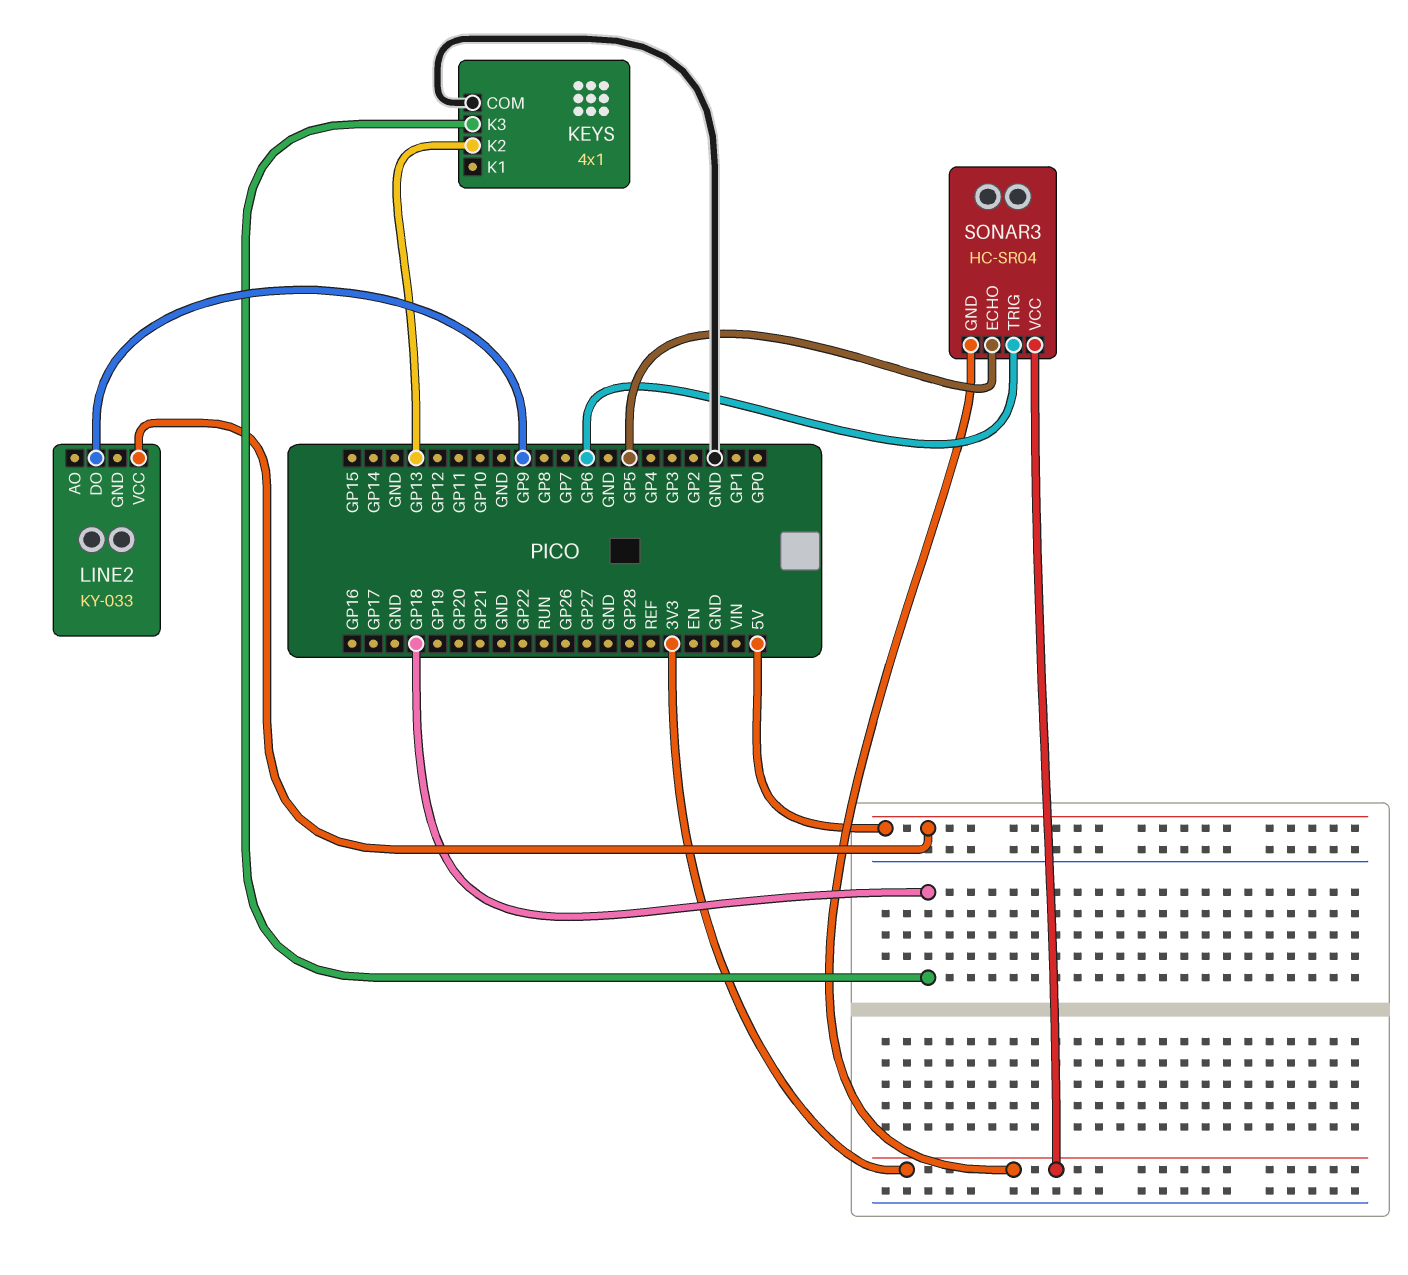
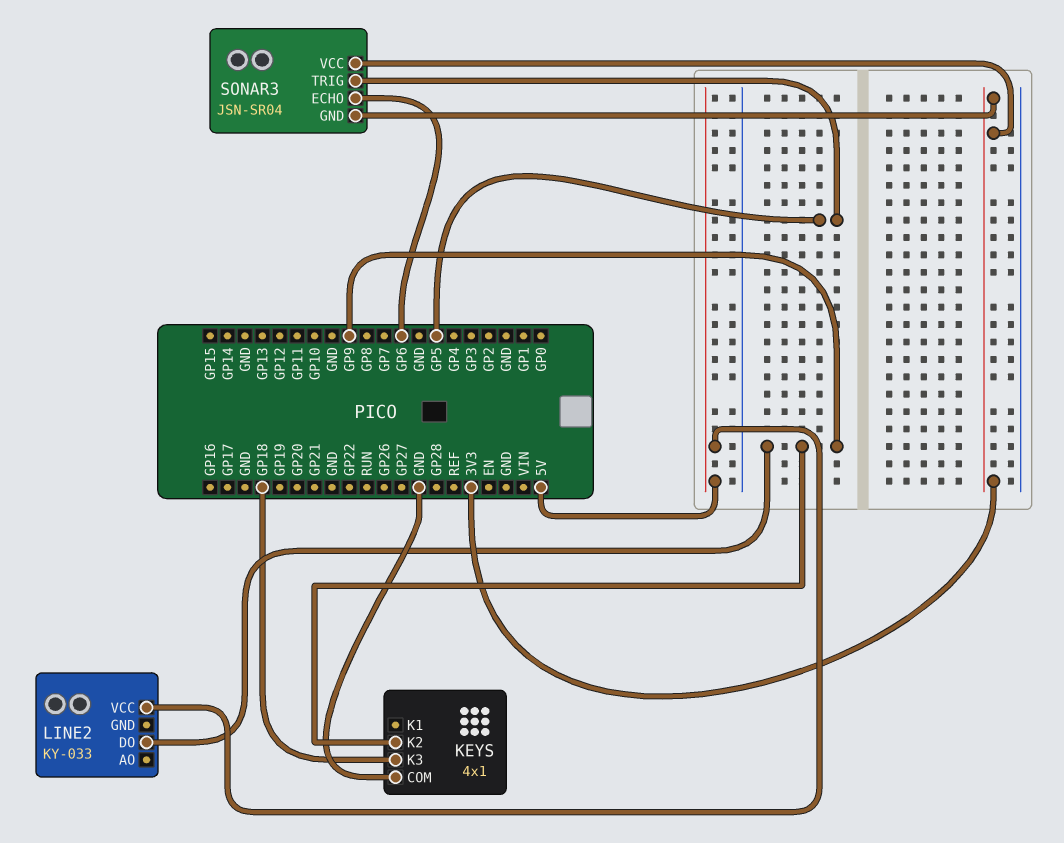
KEYS pin K2: GP13 -> GP9
SONAR3: HC-SR04 -> JSN-SR04
SONAR3 pin ECHO: GP5 -> GP6
SONAR3 pin TRIG: GP6 -> GP5

